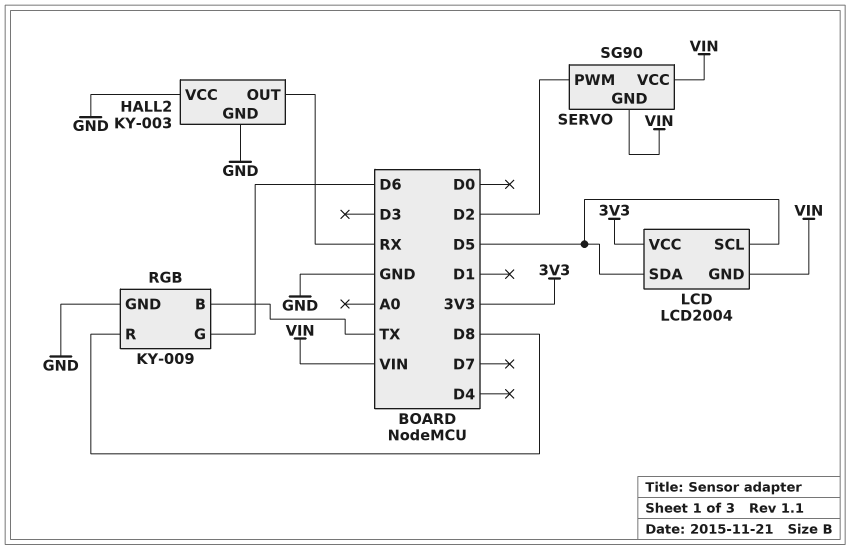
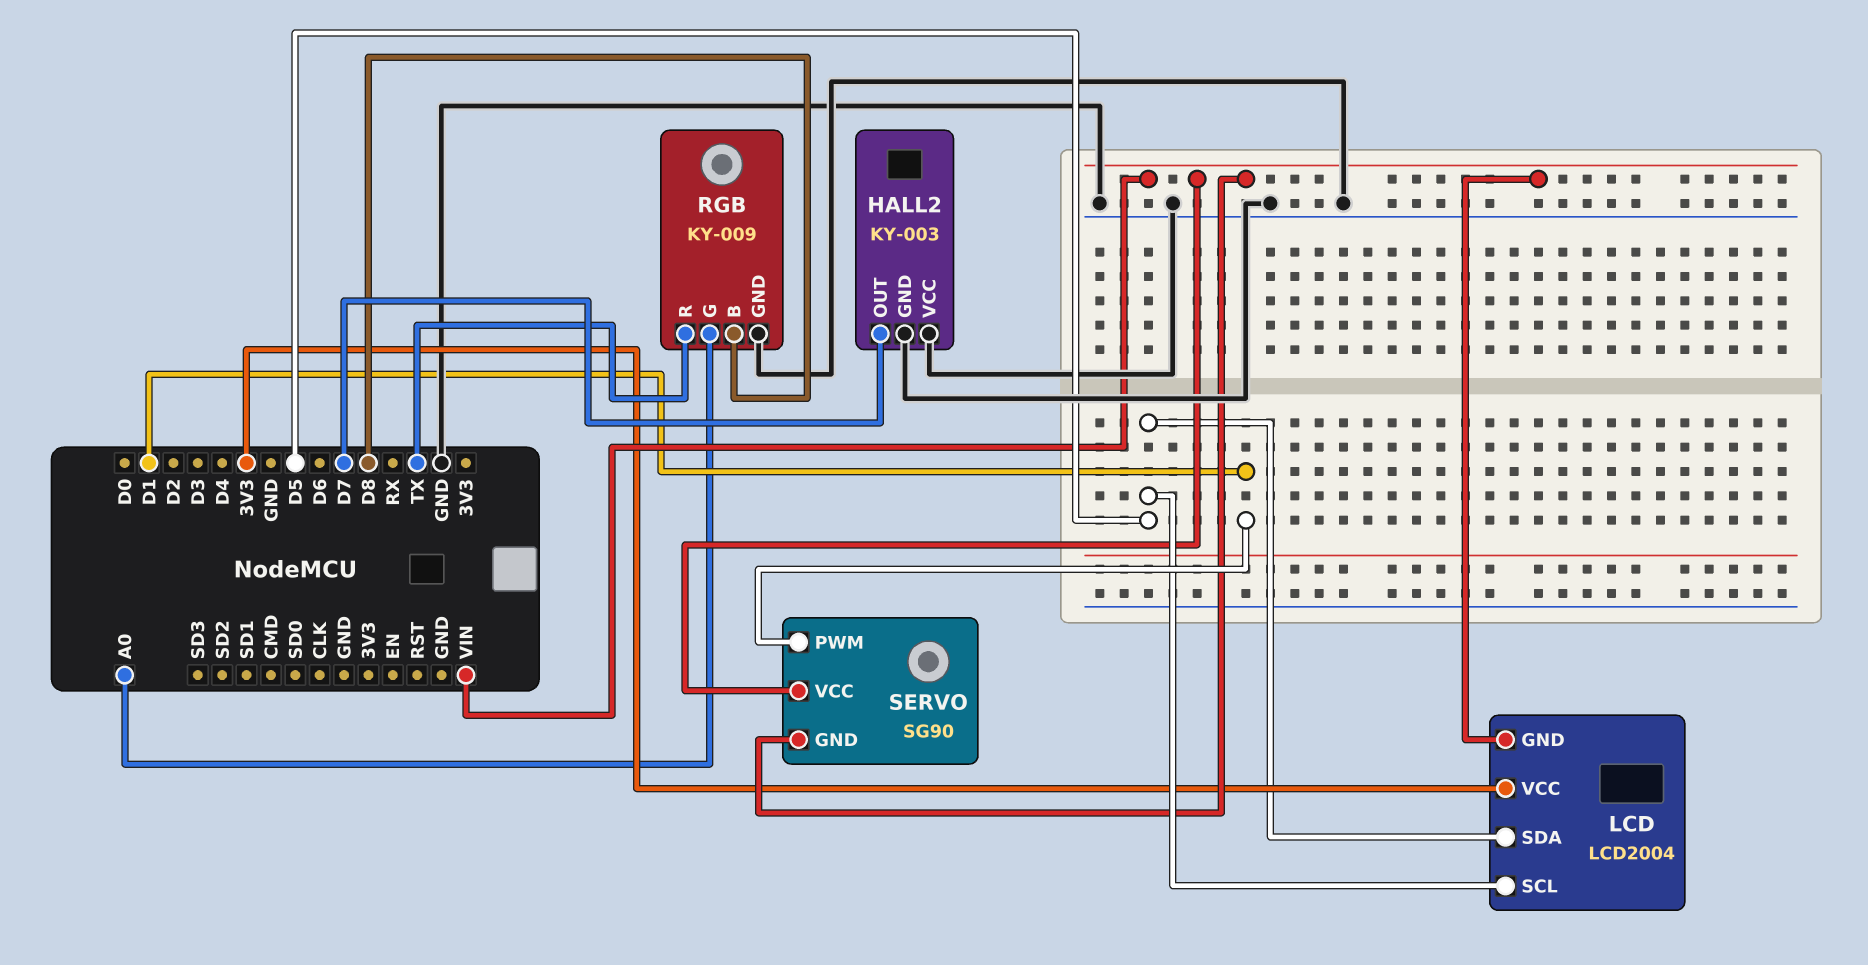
HALL2 pin OUT: RX -> D7
RGB pin B: TX -> D8
RGB pin G: D6 -> A0
RGB pin R: D8 -> TX
SERVO pin PWM: D2 -> D1

